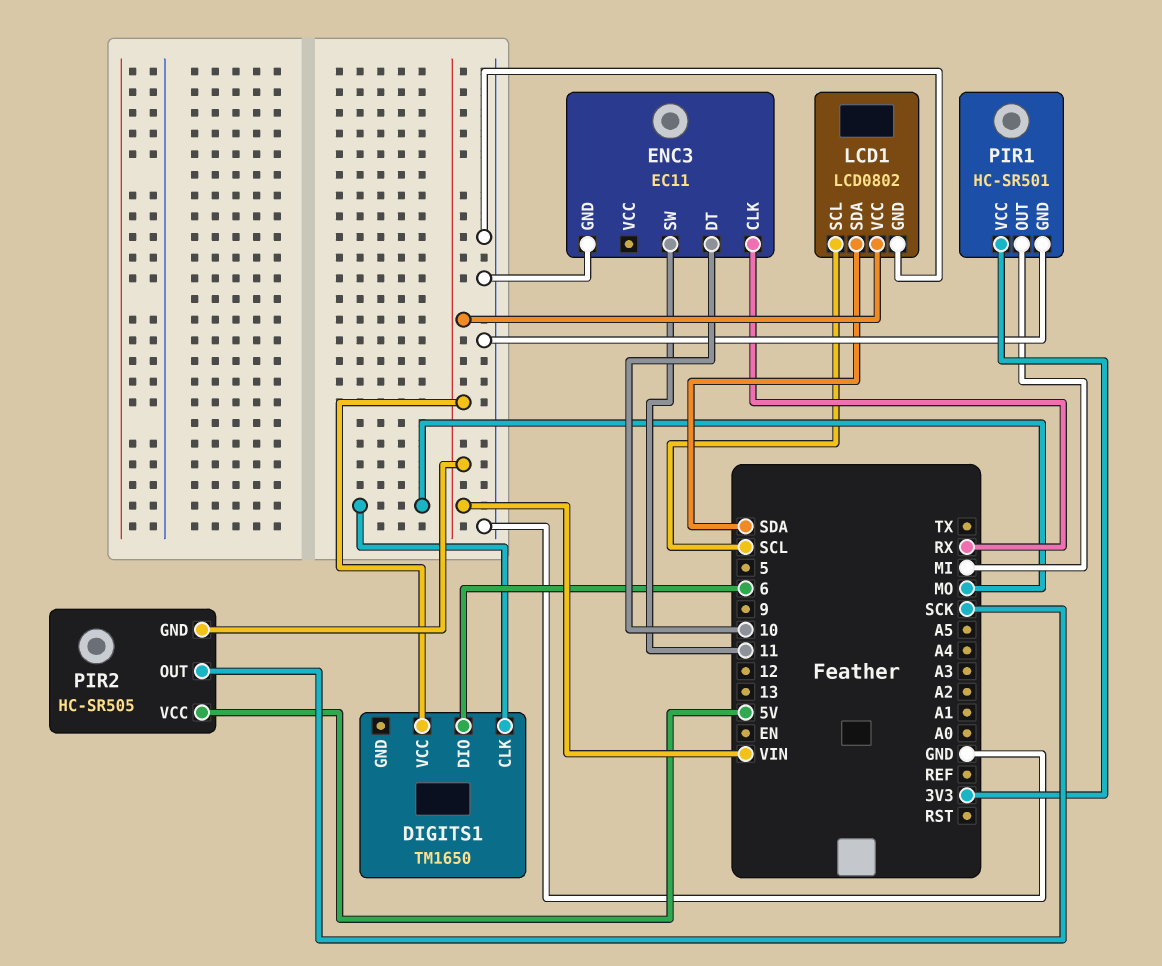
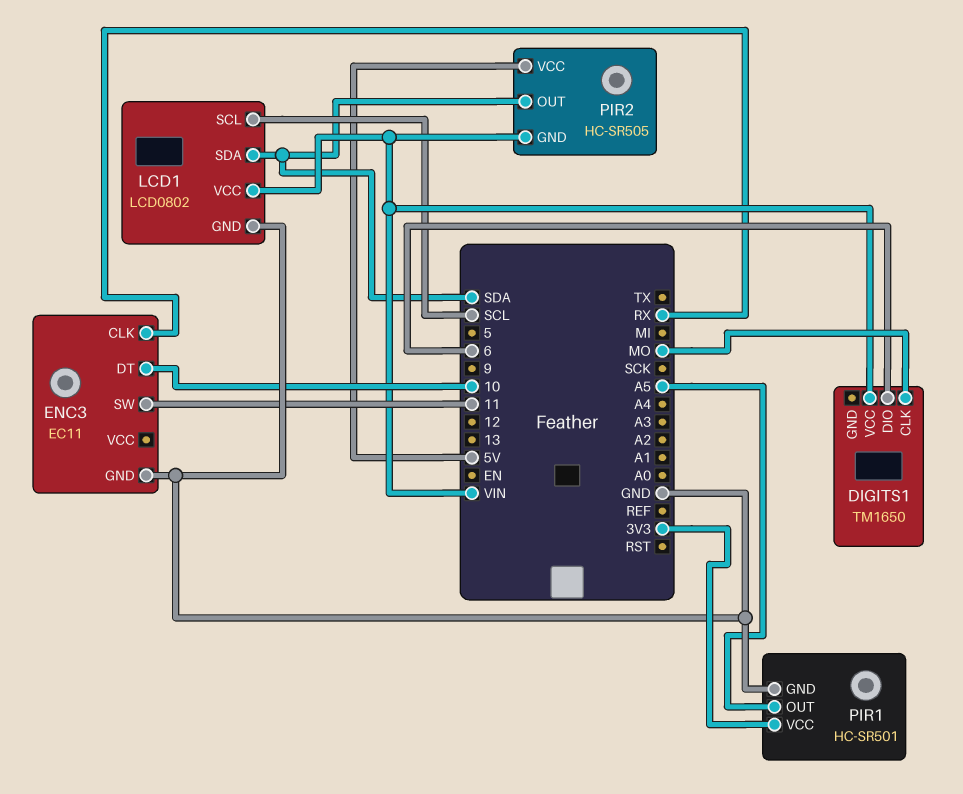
PIR1 pin OUT: MI -> A5
PIR2 pin OUT: SCK -> SDA

